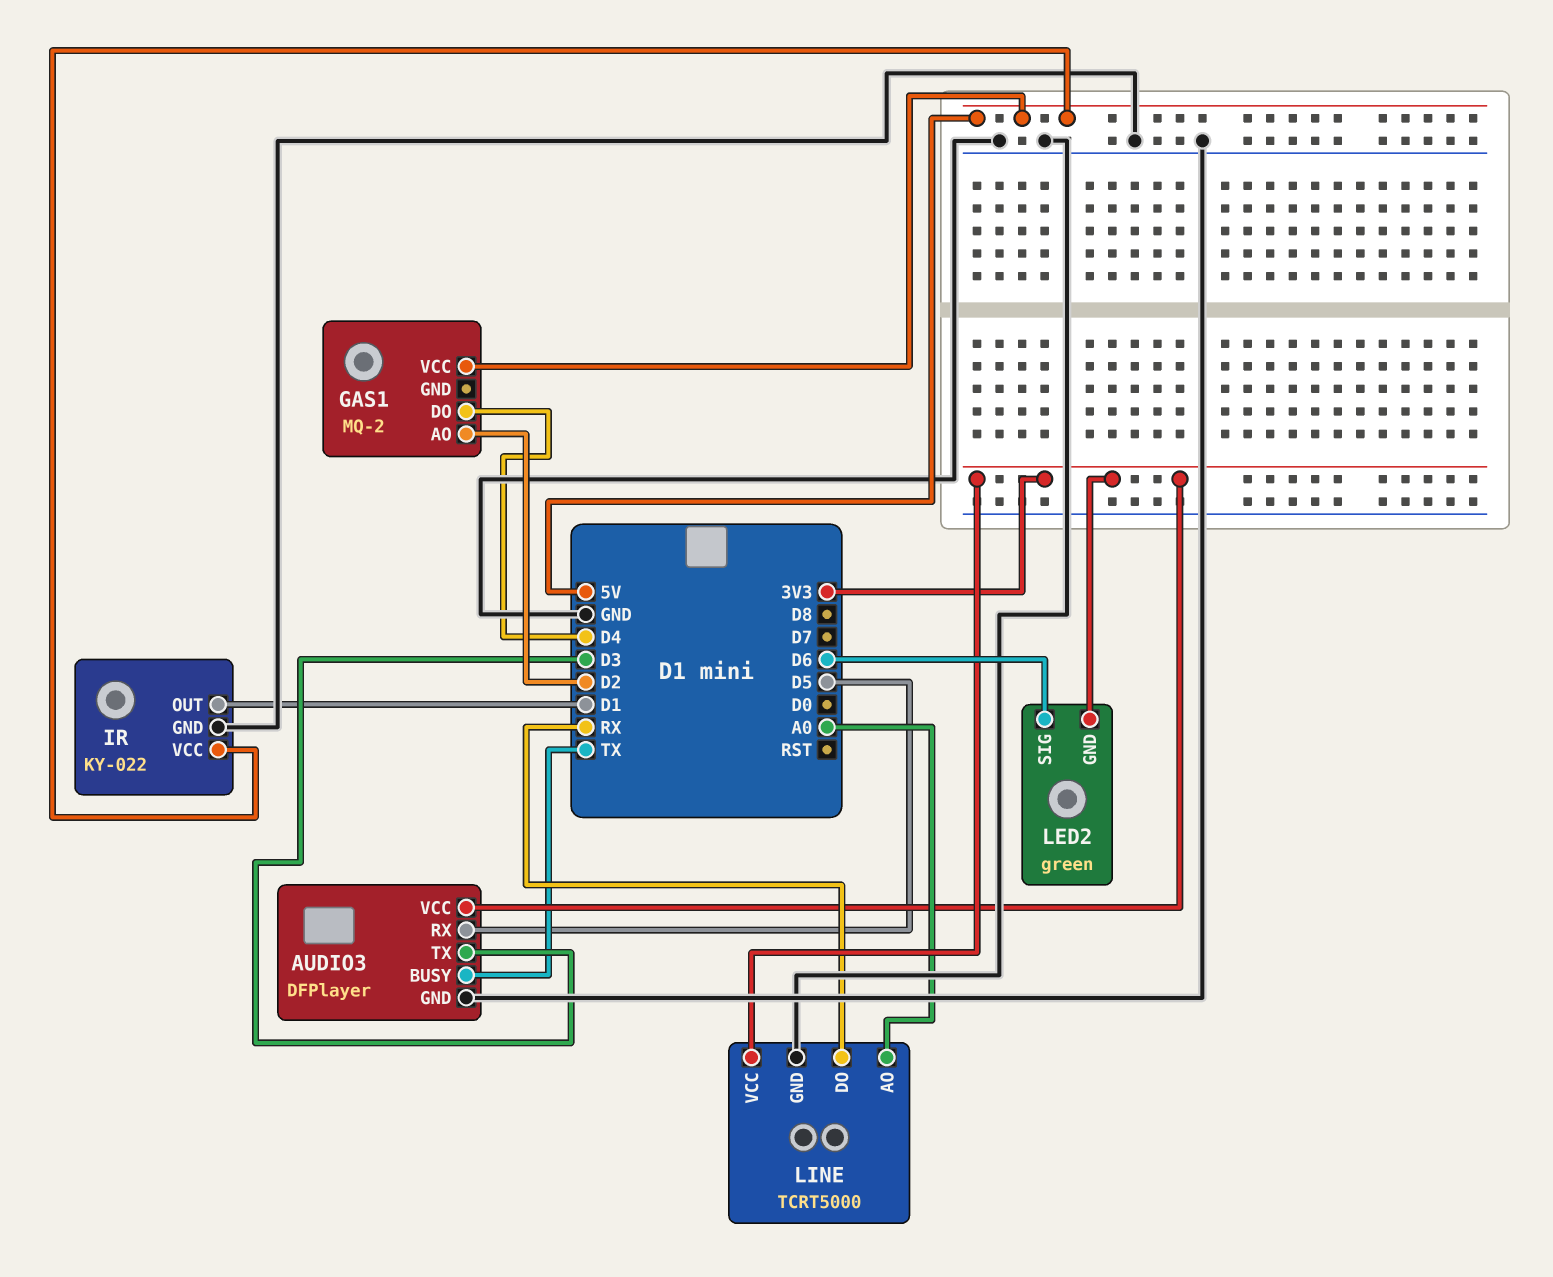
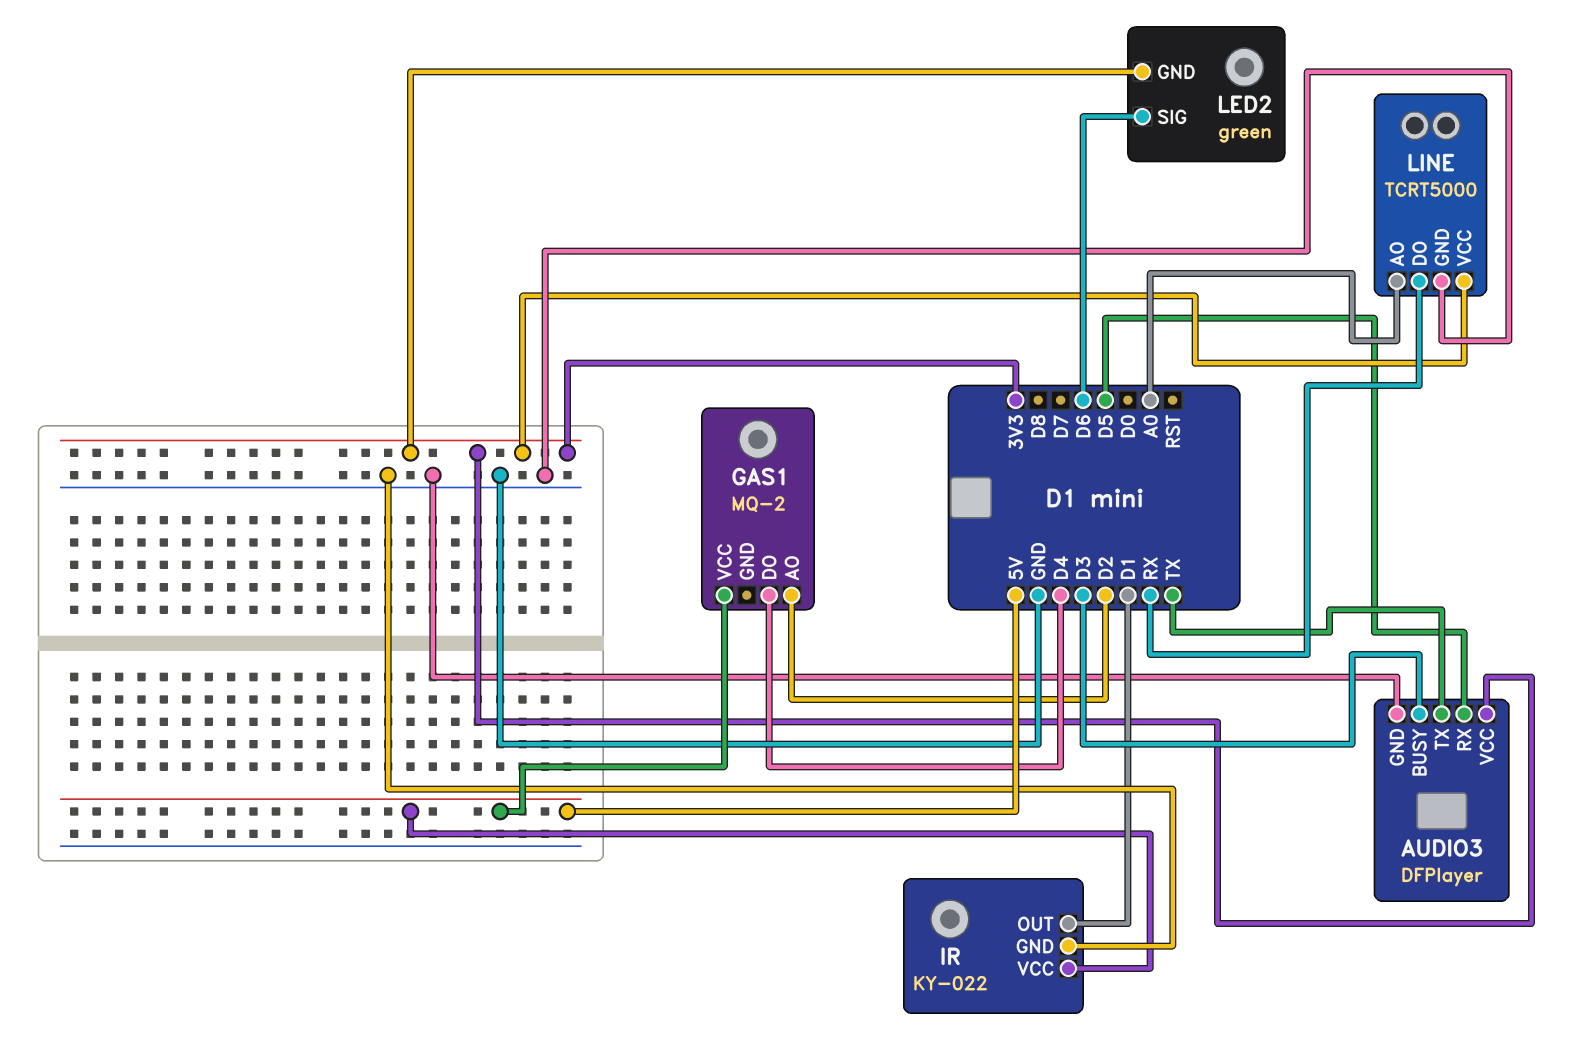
AUDIO3 pin BUSY: TX -> D3
AUDIO3 pin TX: D3 -> TX

